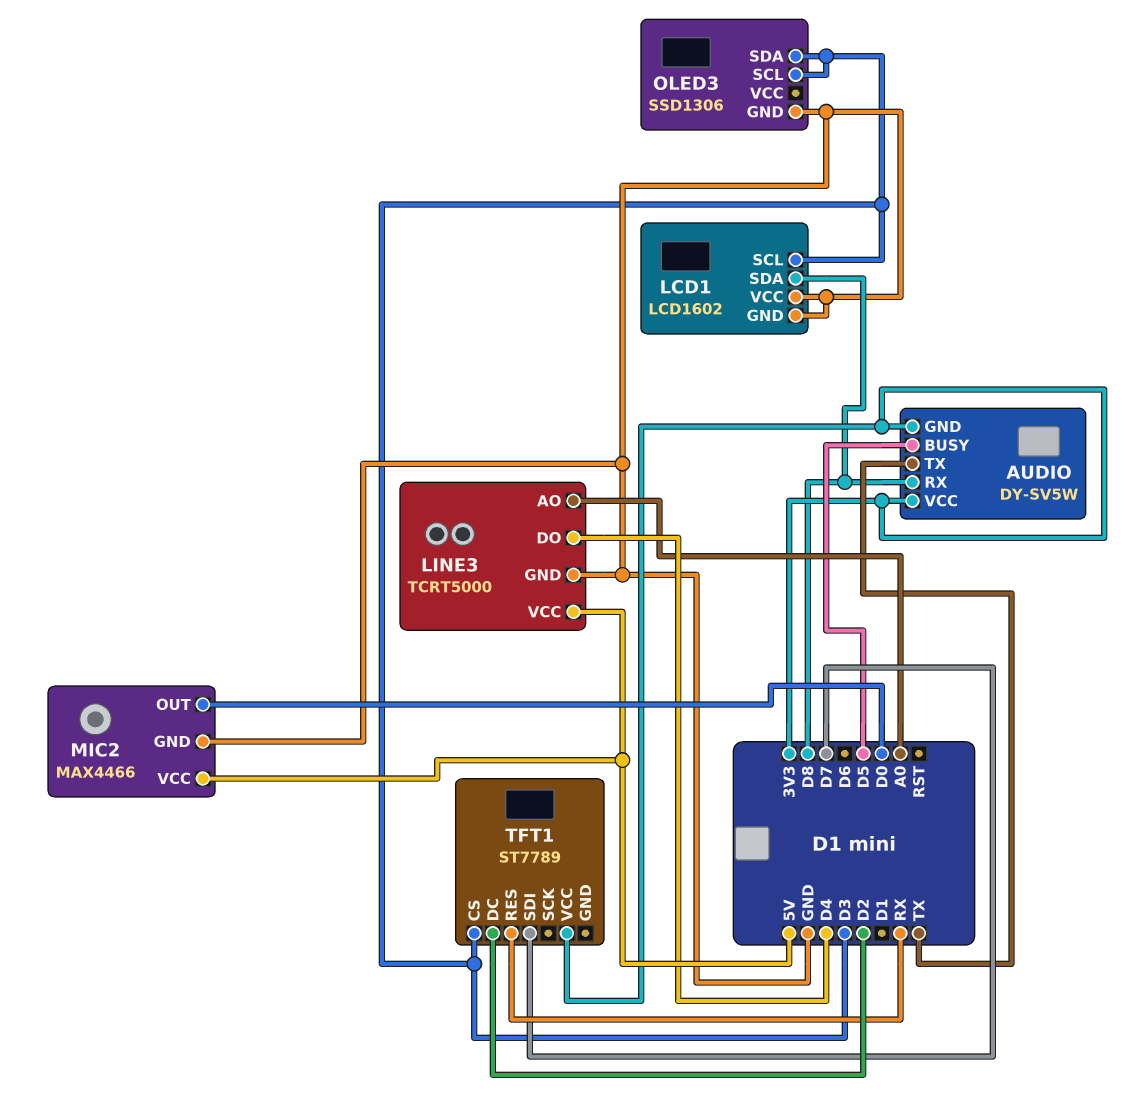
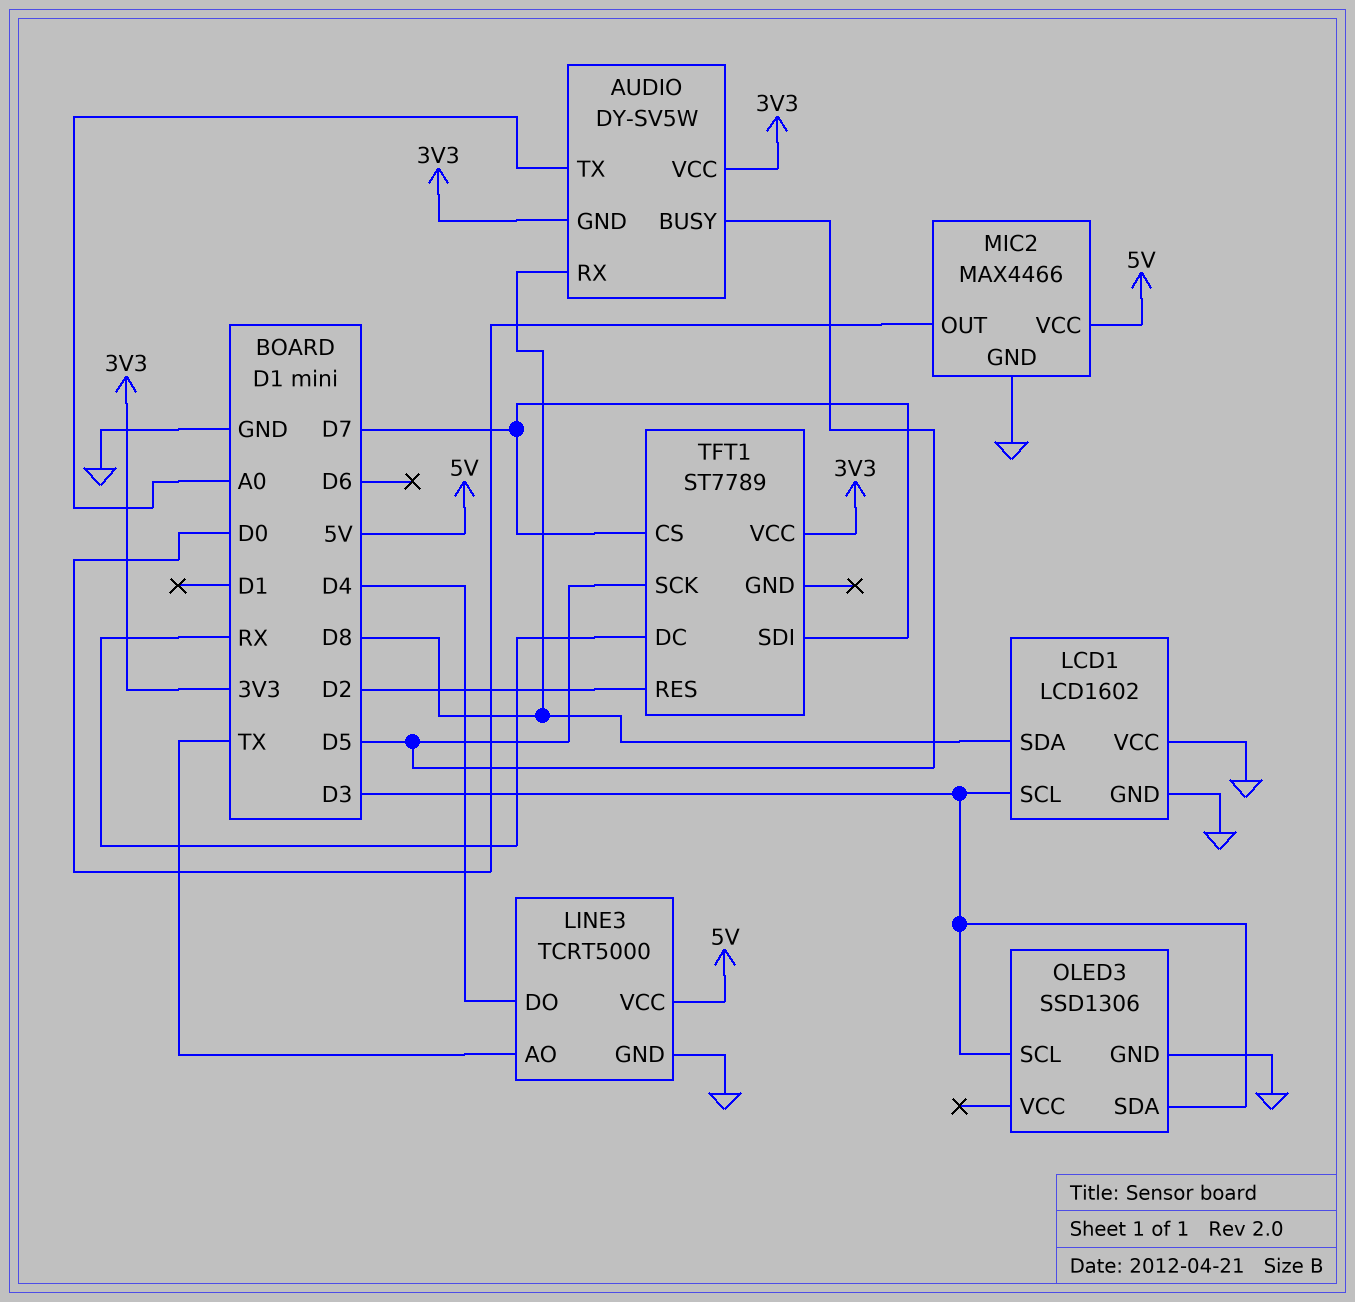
AUDIO pin TX: TX -> A0
LINE3 pin AO: A0 -> TX
TFT1 pin CS: D3 -> D7
TFT1 pin DC: D2 -> RX
TFT1 pin RES: RX -> D2
TFT1 pin SCK: none -> D5

